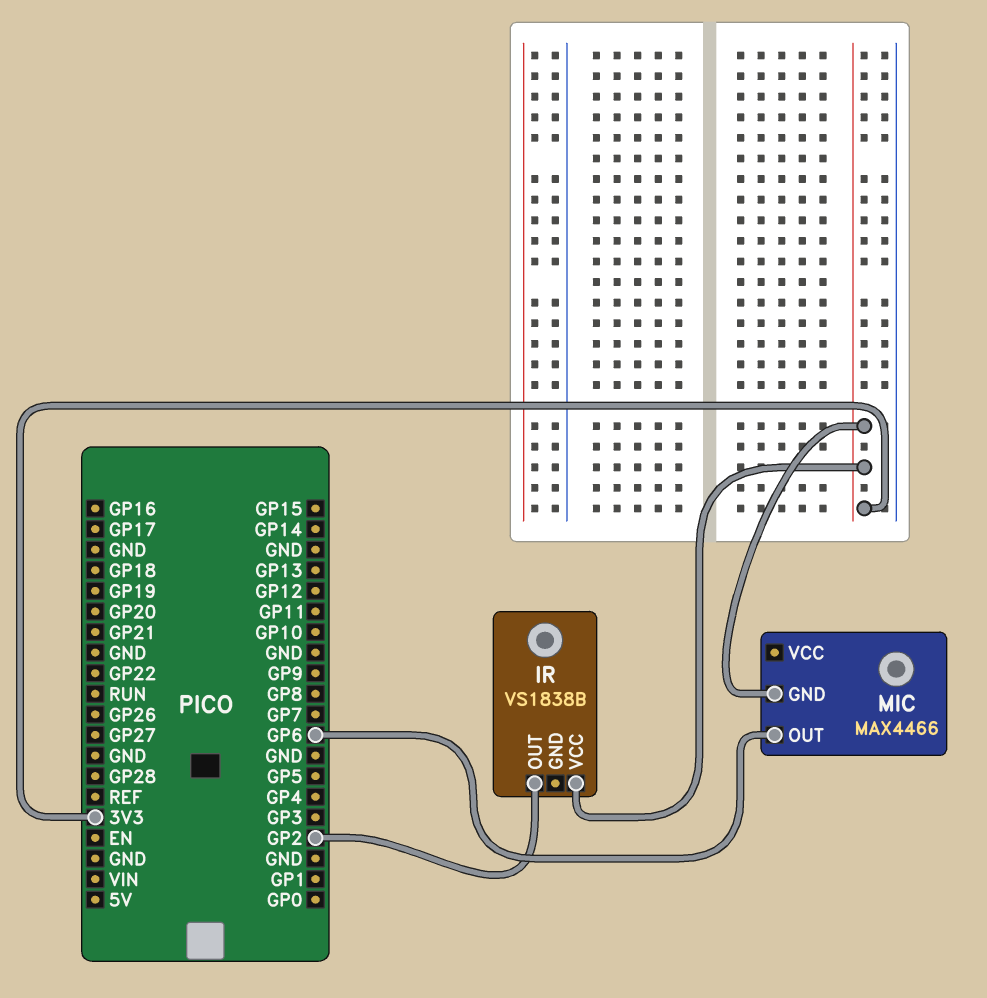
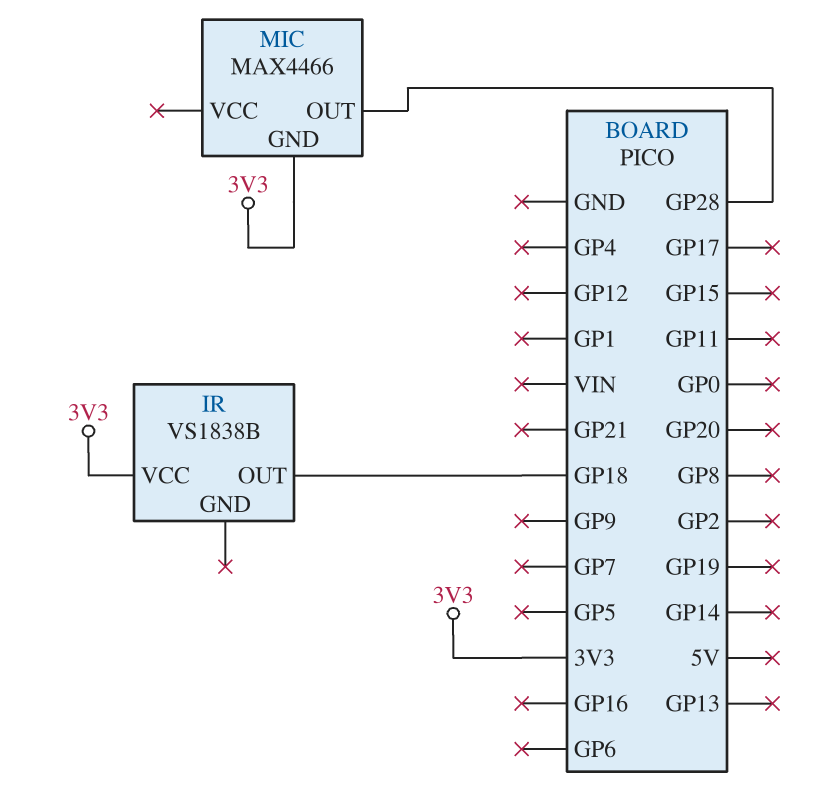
IR pin OUT: GP2 -> GP18
MIC pin OUT: GP6 -> GP28

